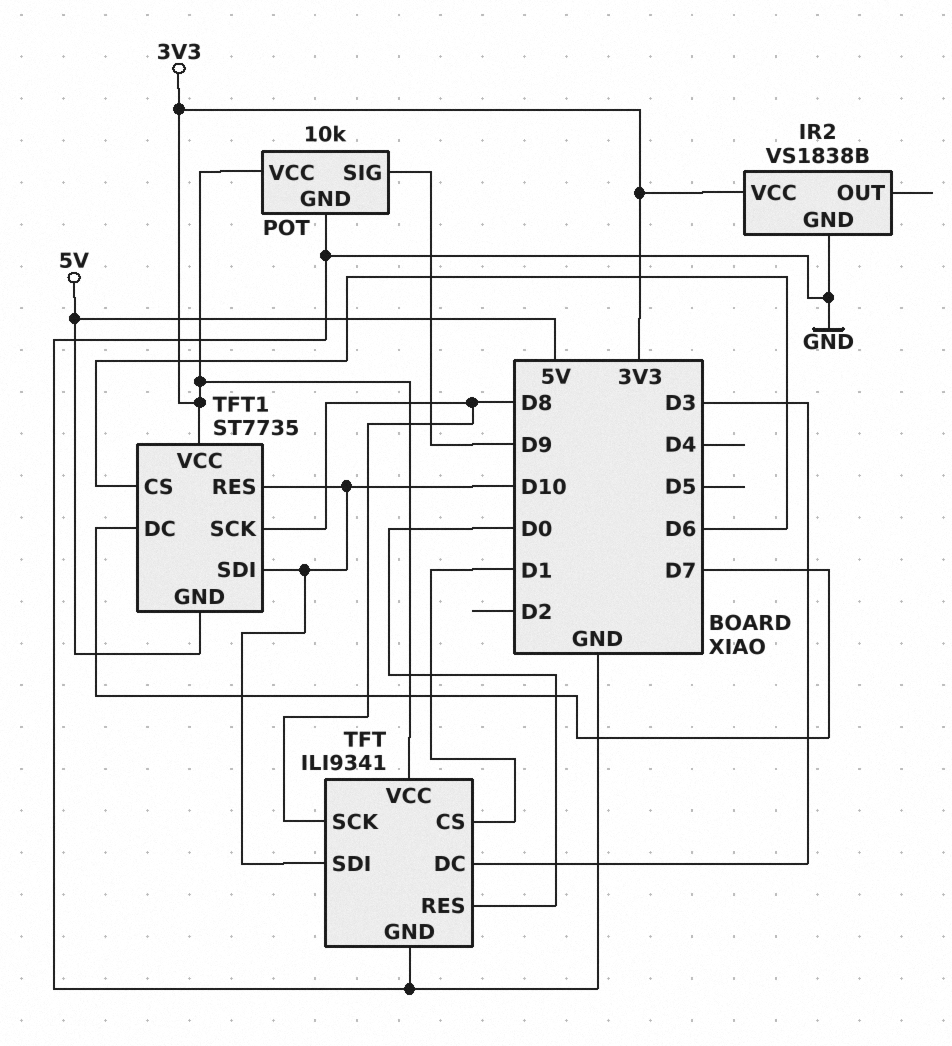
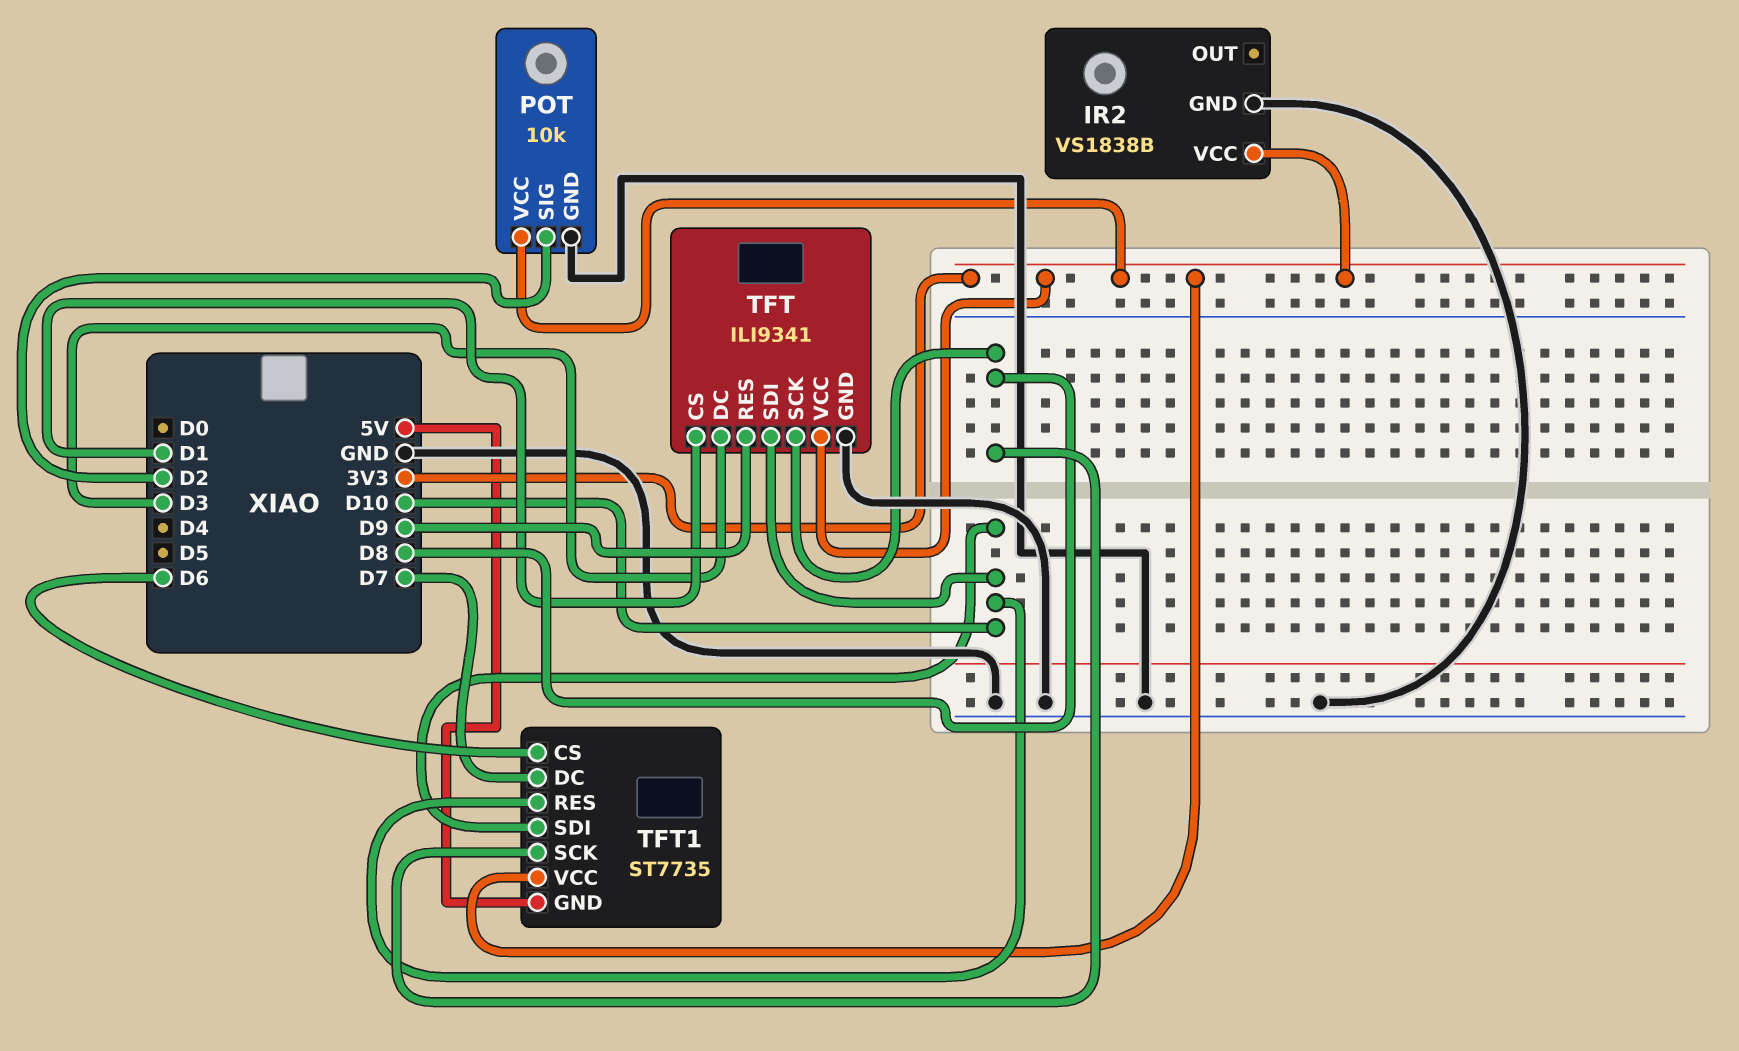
POT pin SIG: D9 -> D2
TFT pin RES: D0 -> D9

